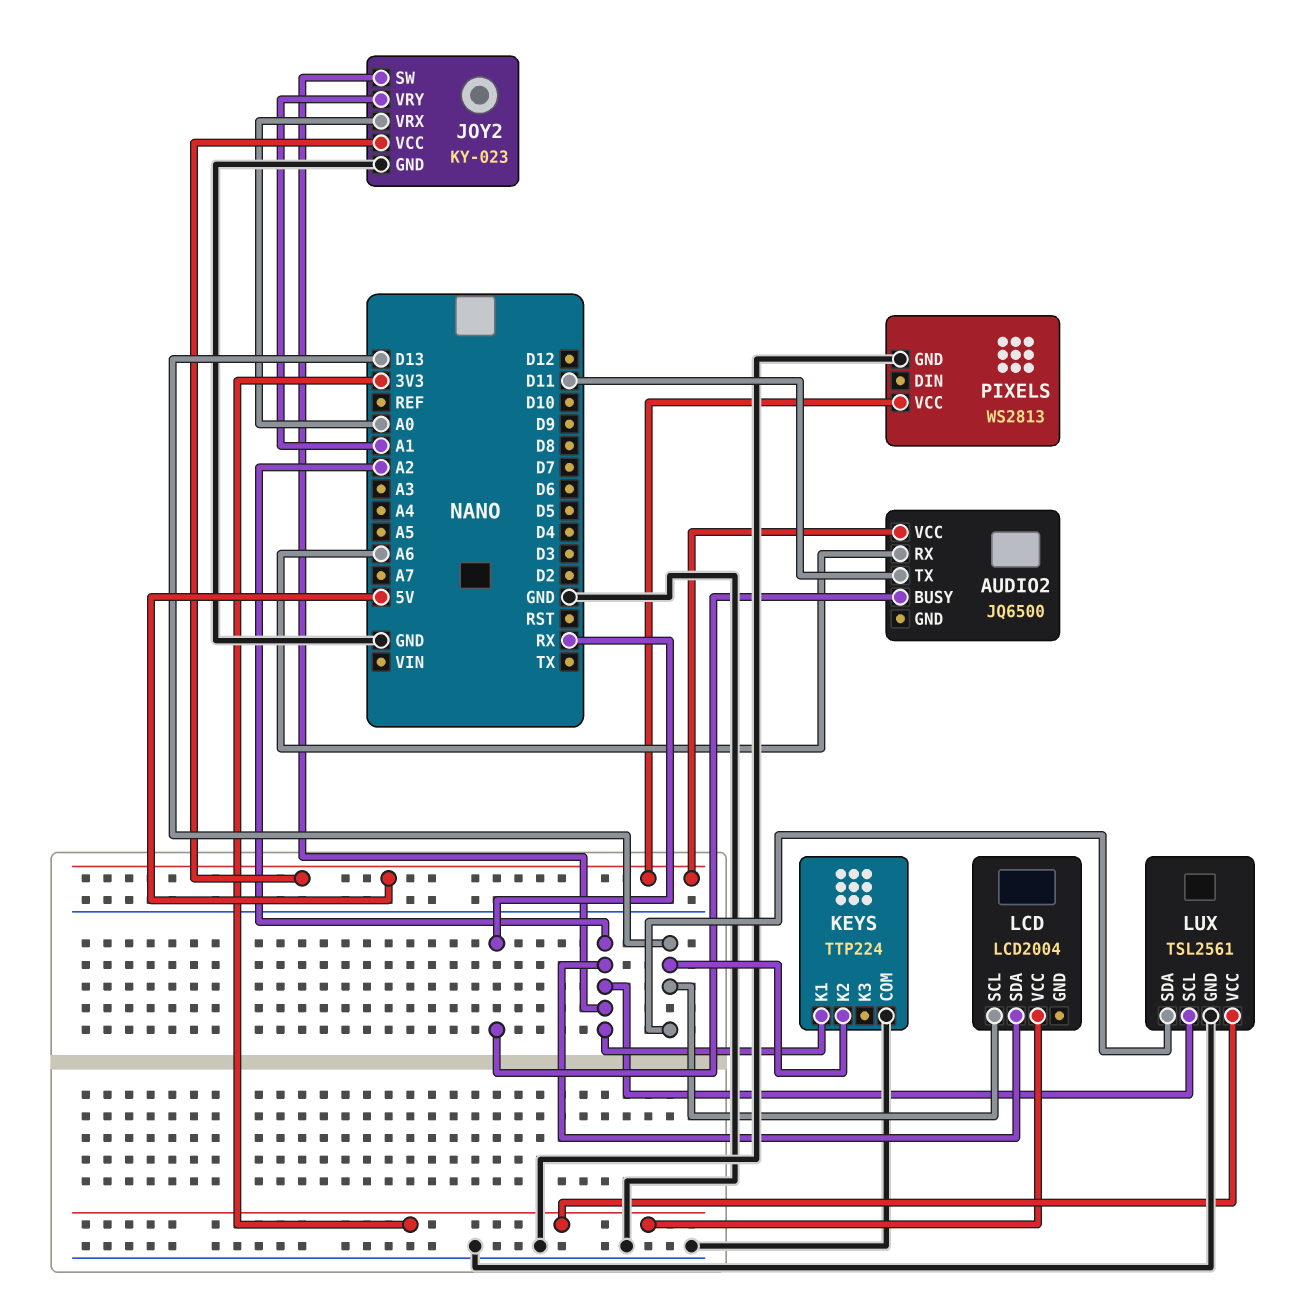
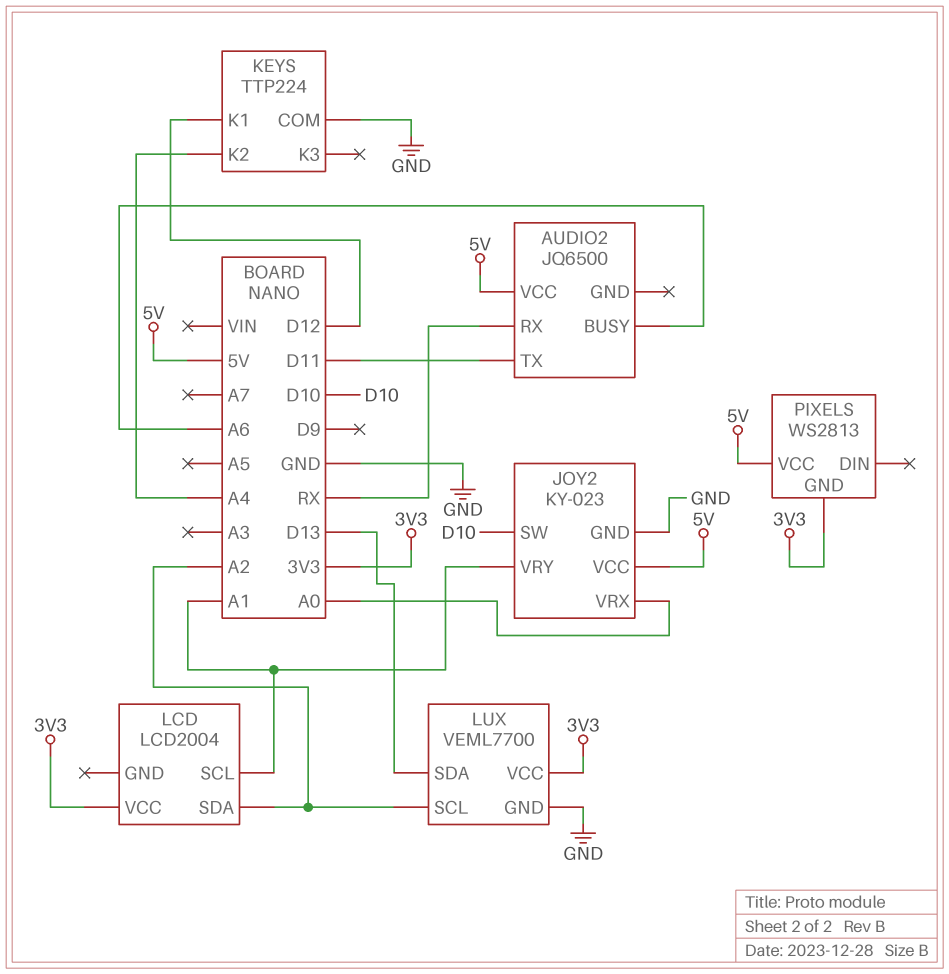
AUDIO2 pin BUSY: RX -> A6
AUDIO2 pin RX: A6 -> RX
JOY2 pin SW: A2 -> D10
KEYS pin K1: A2 -> D12
KEYS pin K2: D13 -> A4
LCD pin SCL: D13 -> A1
LUX: TSL2561 -> VEML7700
PIXELS pin GND: GND -> 3V3

